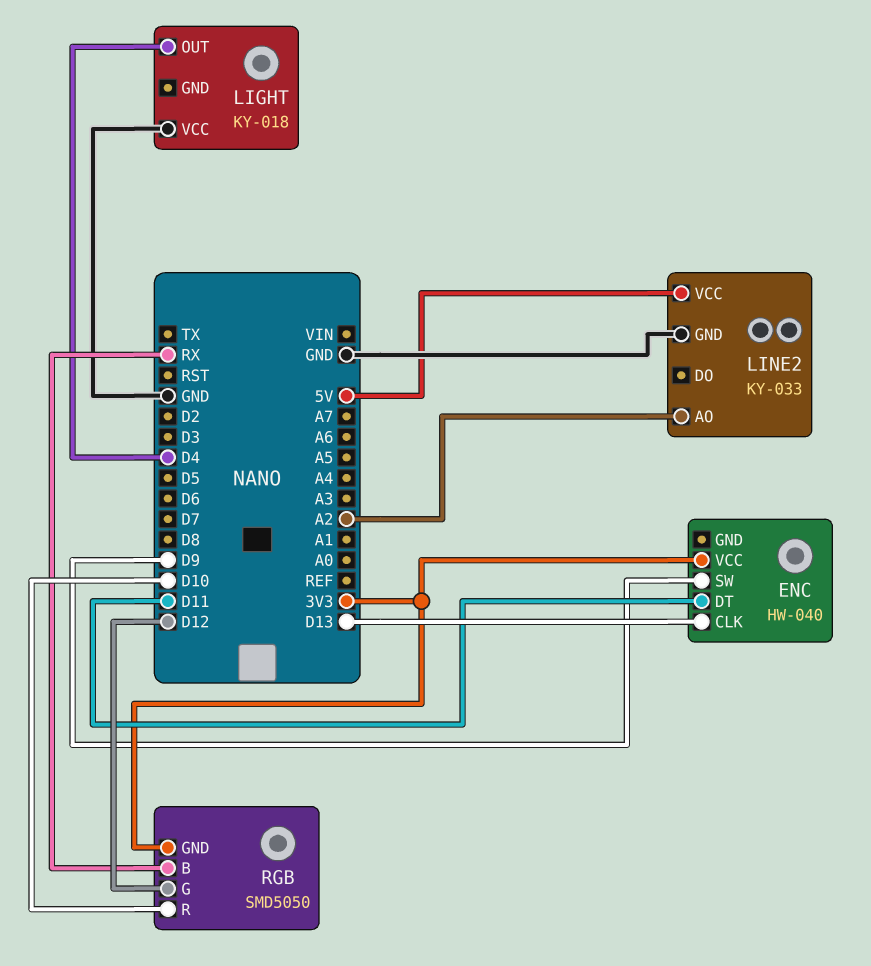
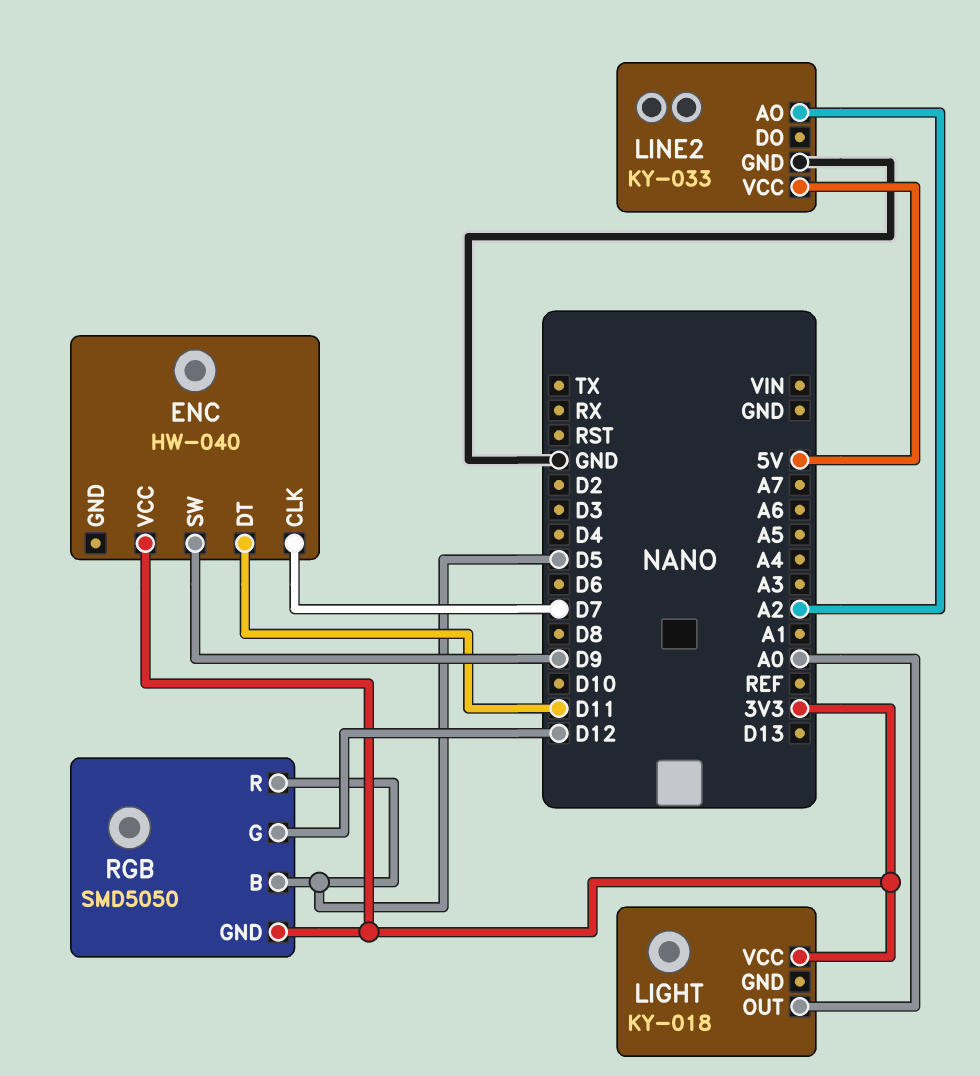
ENC pin CLK: D13 -> D7
LIGHT pin OUT: D4 -> A0
LIGHT pin VCC: GND -> 3V3
RGB pin B: RX -> D5
RGB pin R: D10 -> D5

